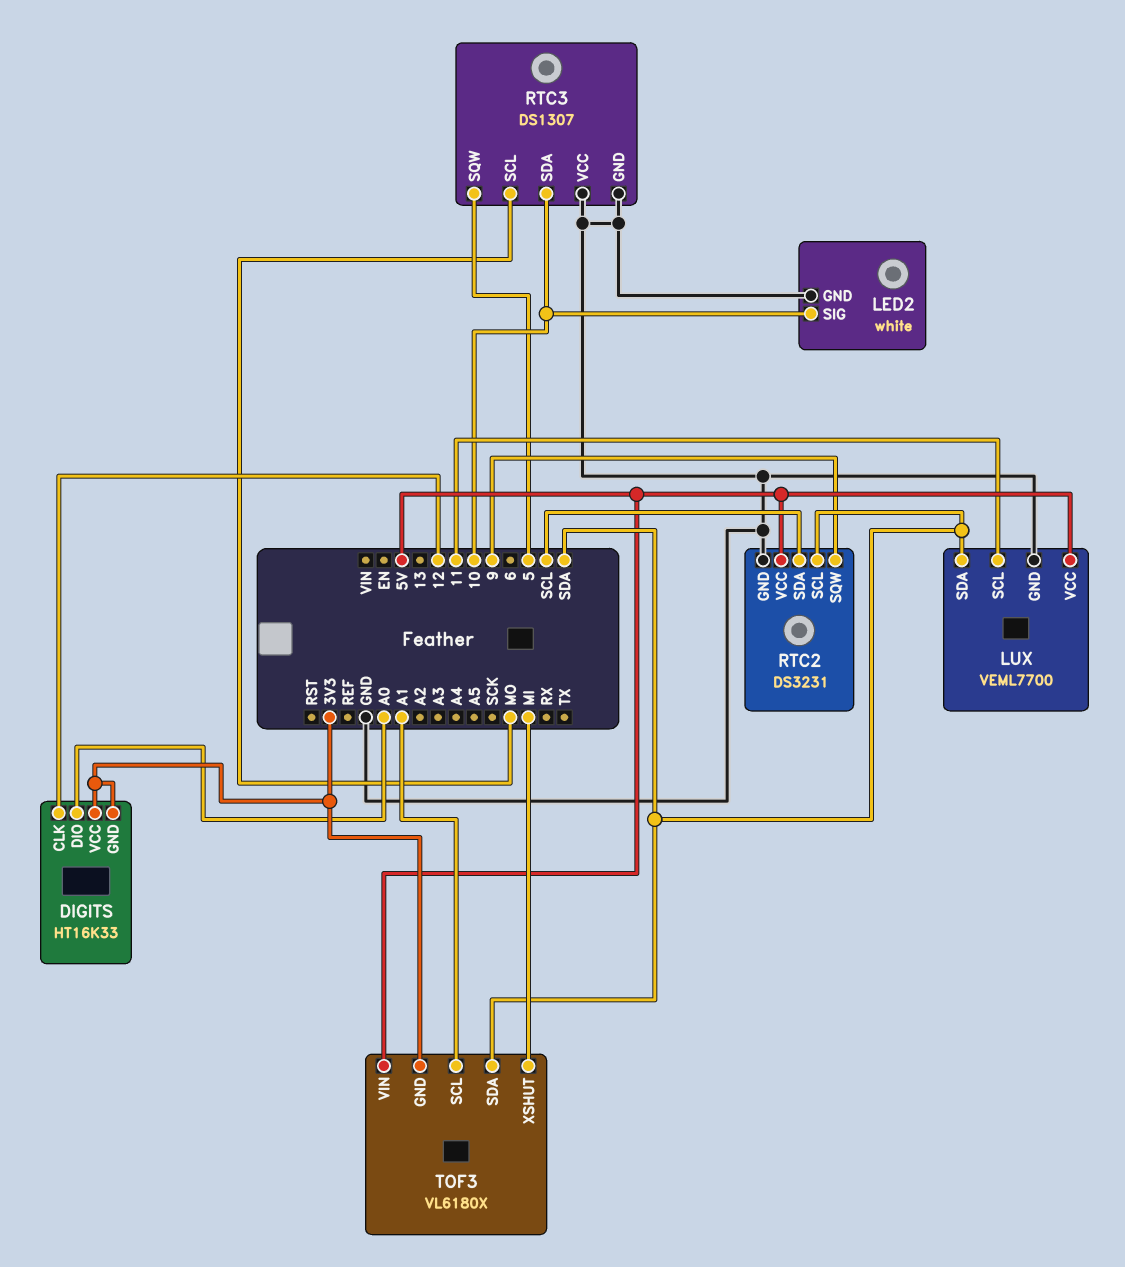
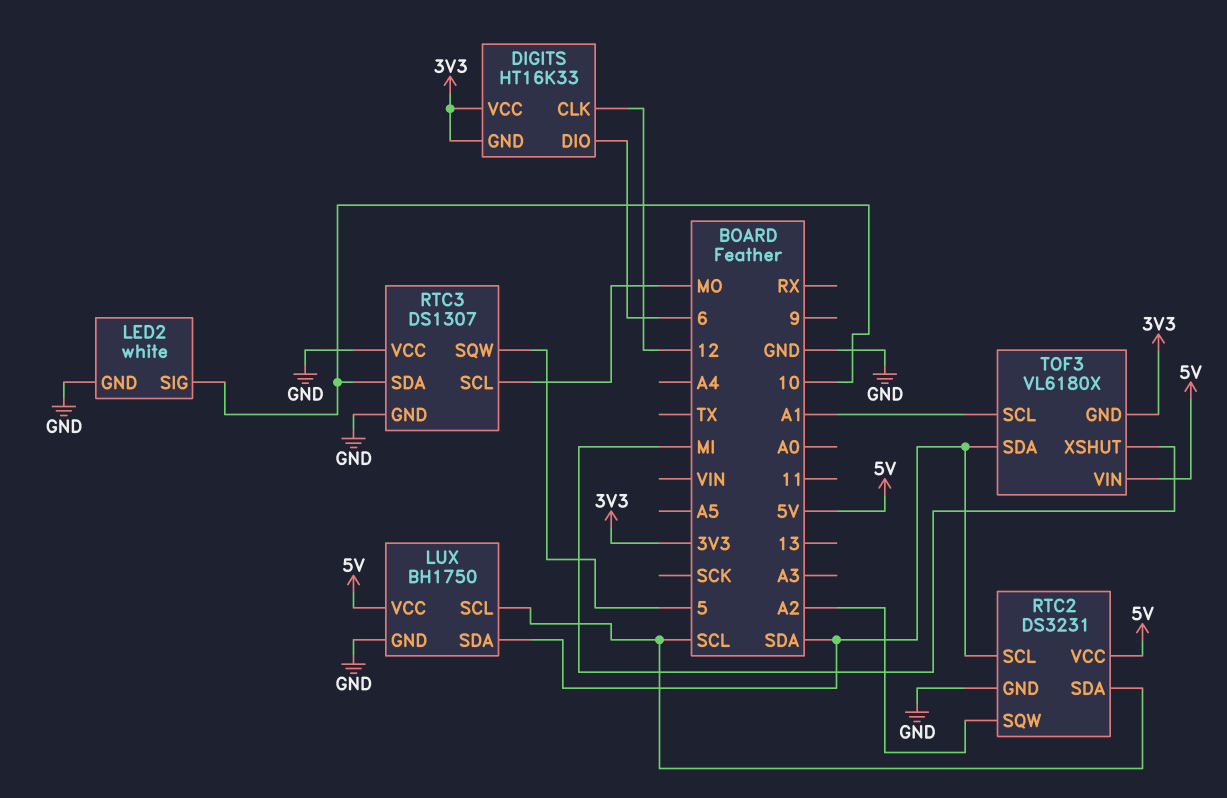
DIGITS pin DIO: A0 -> 6
LUX: VEML7700 -> BH1750
LUX pin SCL: 11 -> SCL
RTC2 pin SQW: 9 -> A2

